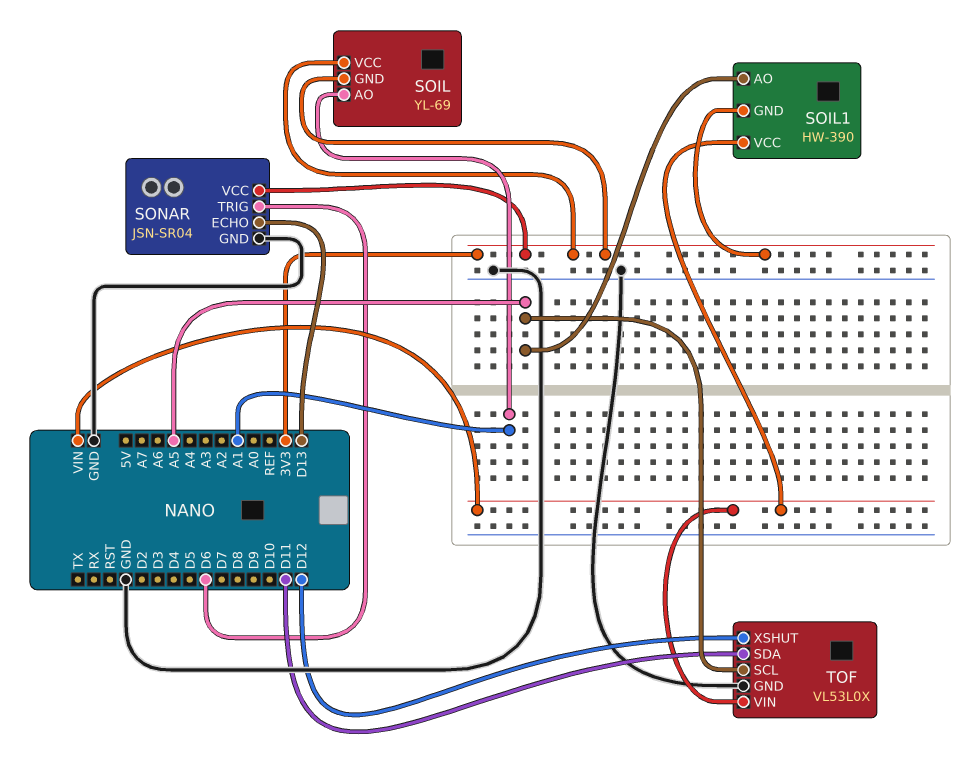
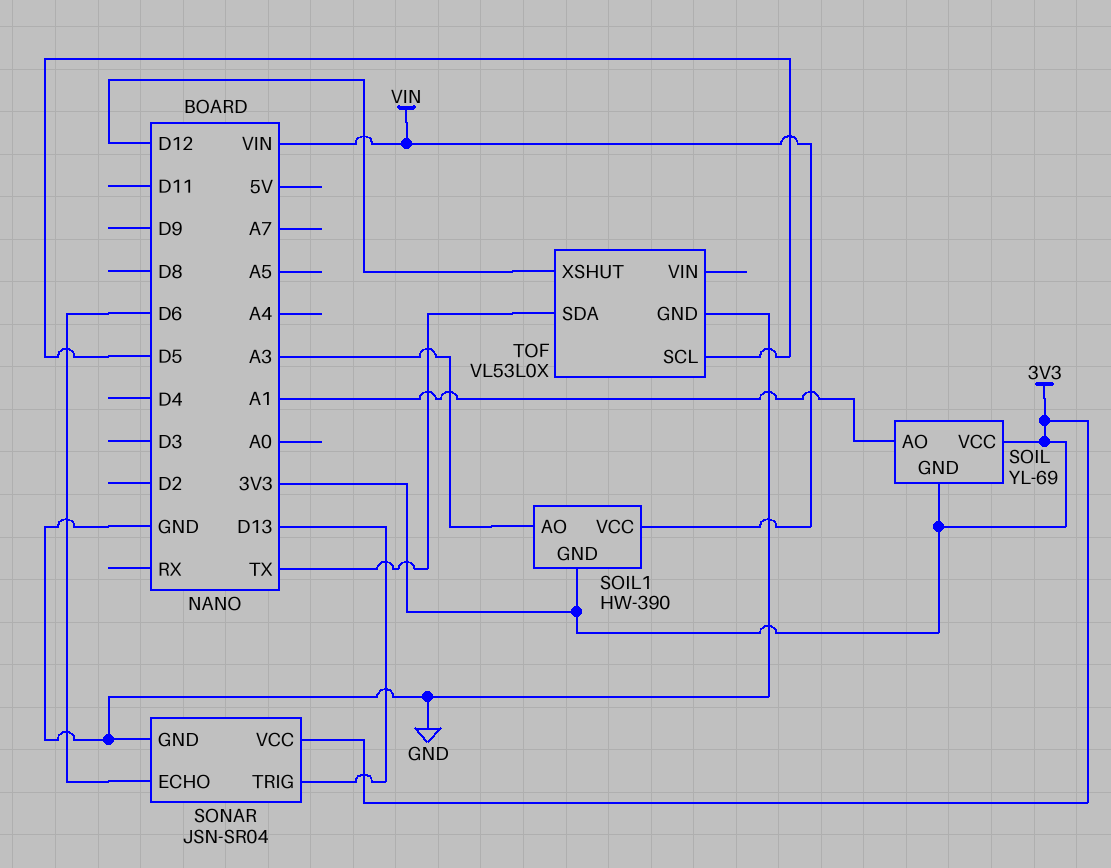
SOIL1 pin AO: A5 -> A3
SONAR pin ECHO: D13 -> D6
SONAR pin TRIG: D6 -> D13
TOF pin SCL: A5 -> D5
TOF pin SDA: D11 -> TX
TOF pin VIN: VIN -> none

